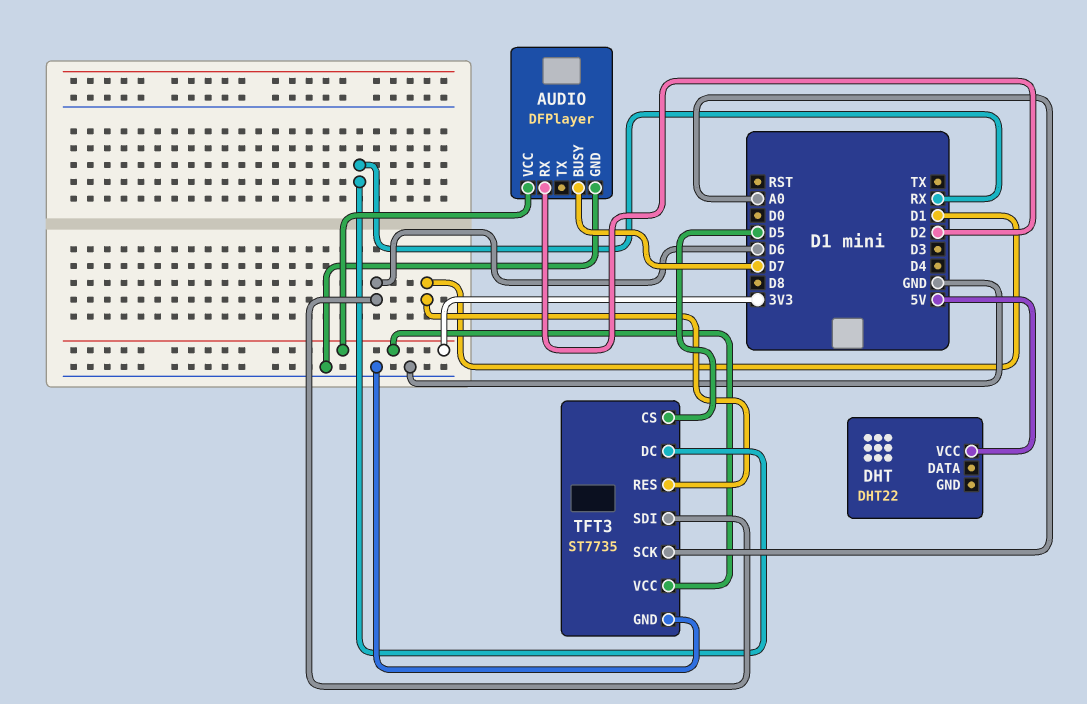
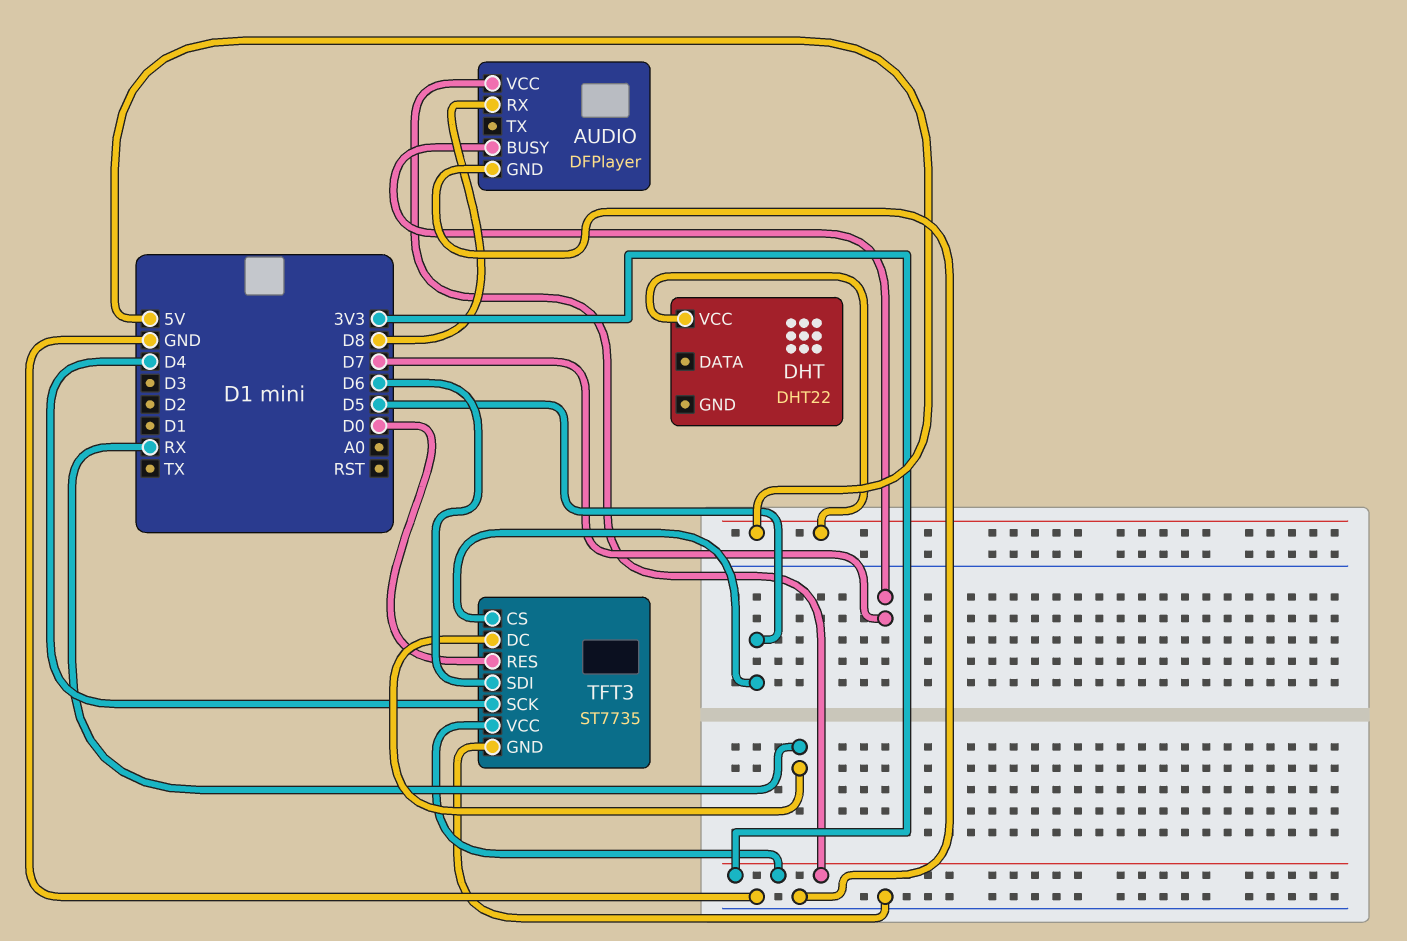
AUDIO pin RX: D2 -> D8
TFT3 pin RES: D1 -> D0
TFT3 pin SCK: A0 -> D4

